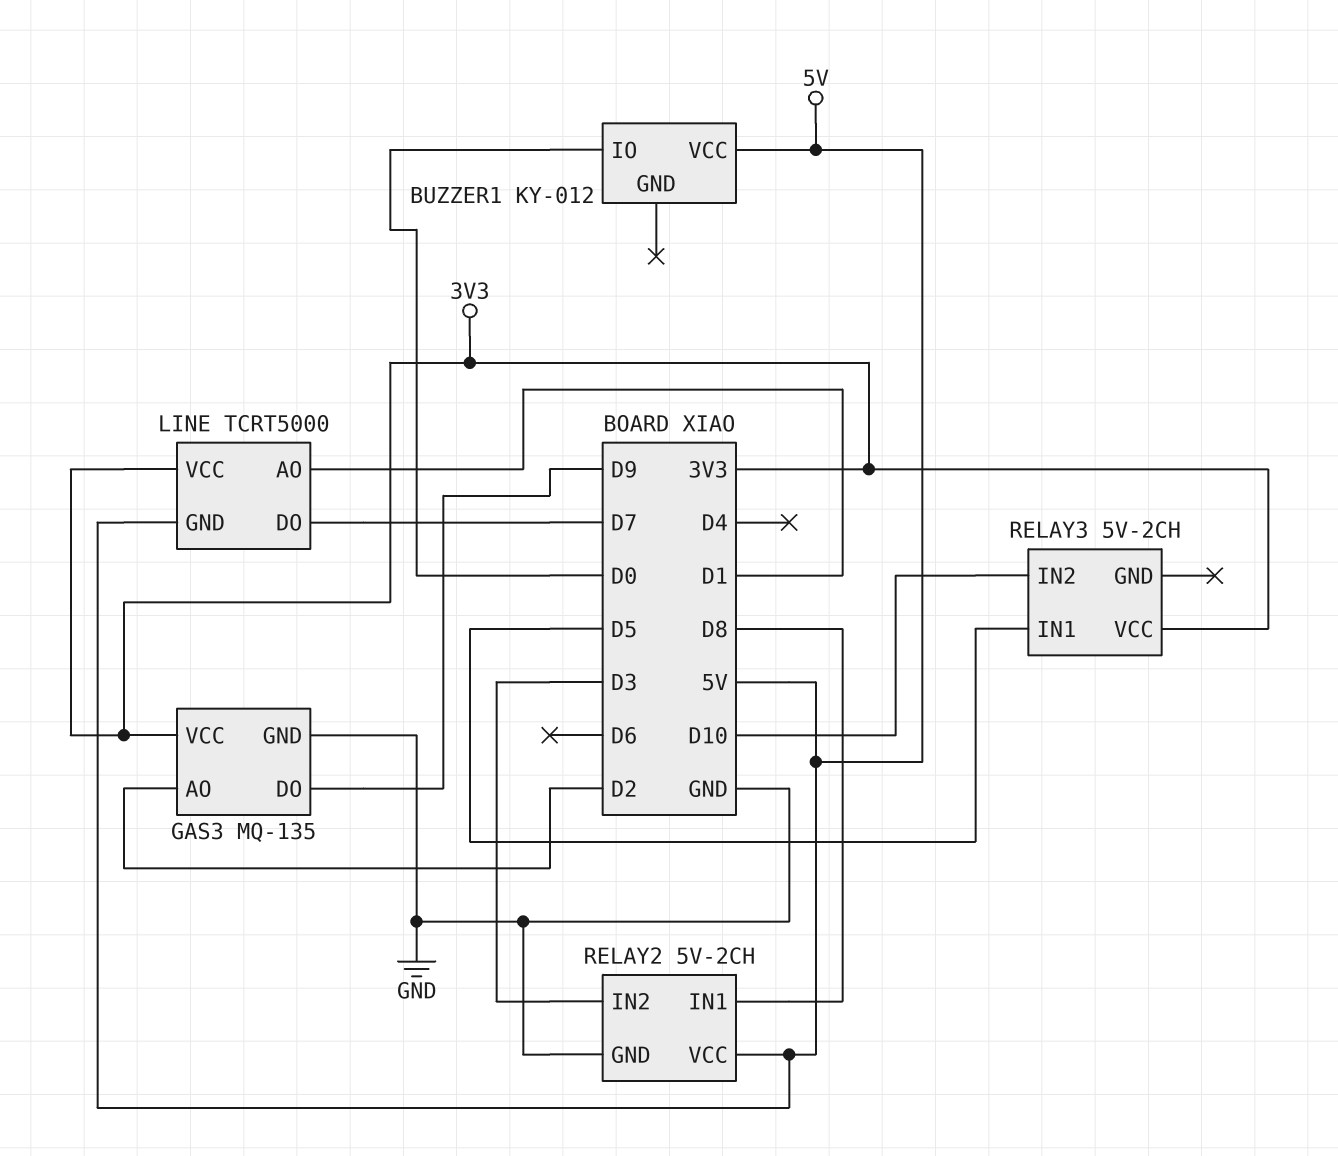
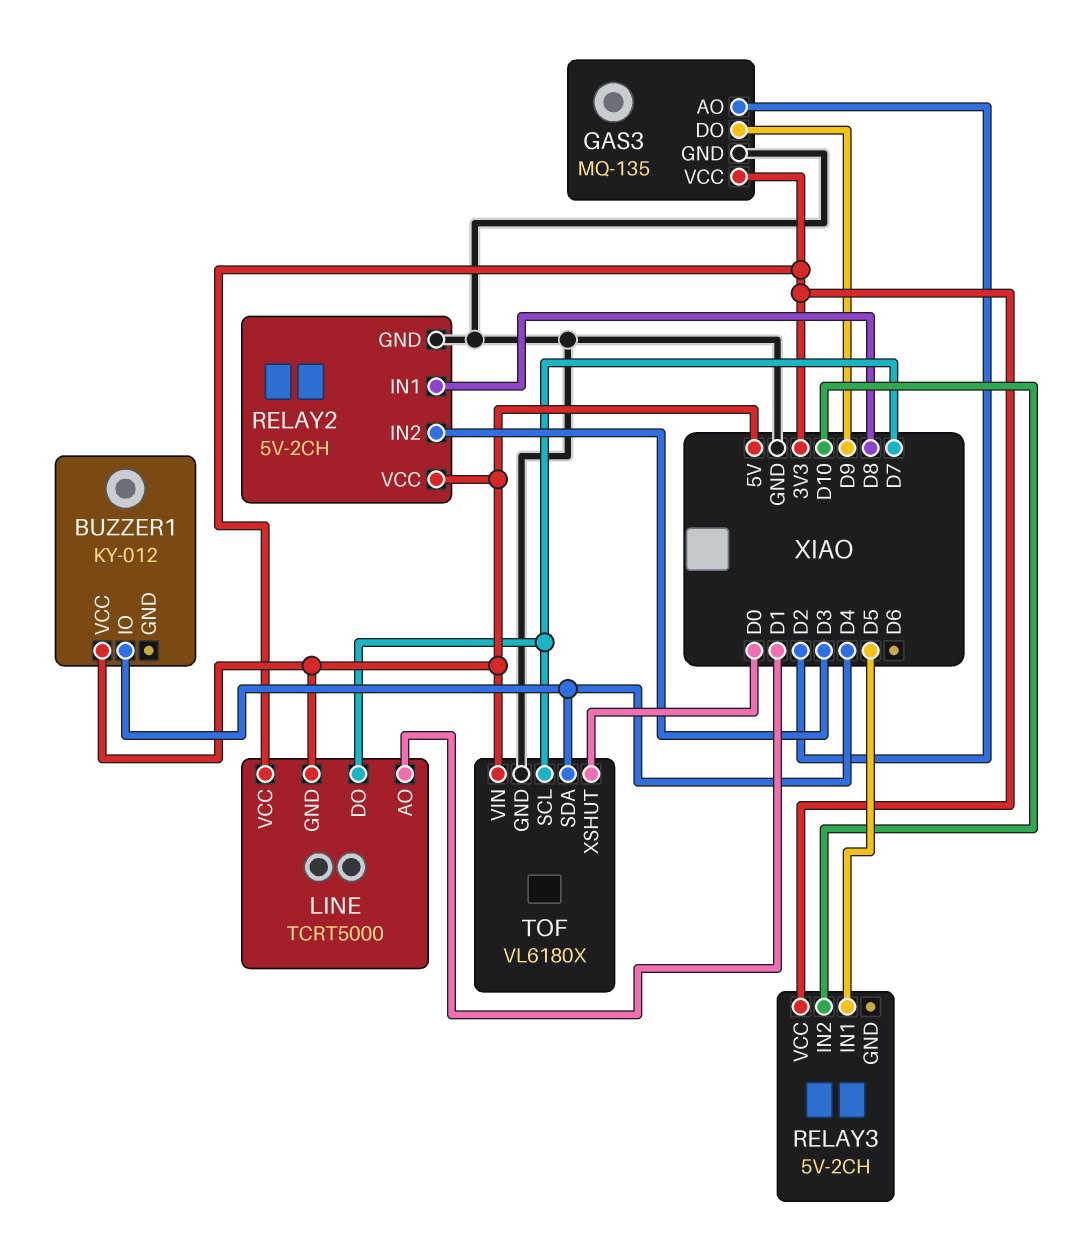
BUZZER1 pin IO: D0 -> D4
TOF: none -> VL6180X
TOF pin GND: none -> GND
TOF pin SCL: none -> D7
TOF pin SDA: none -> D4
TOF pin VIN: none -> 5V
TOF pin XSHUT: none -> D0

